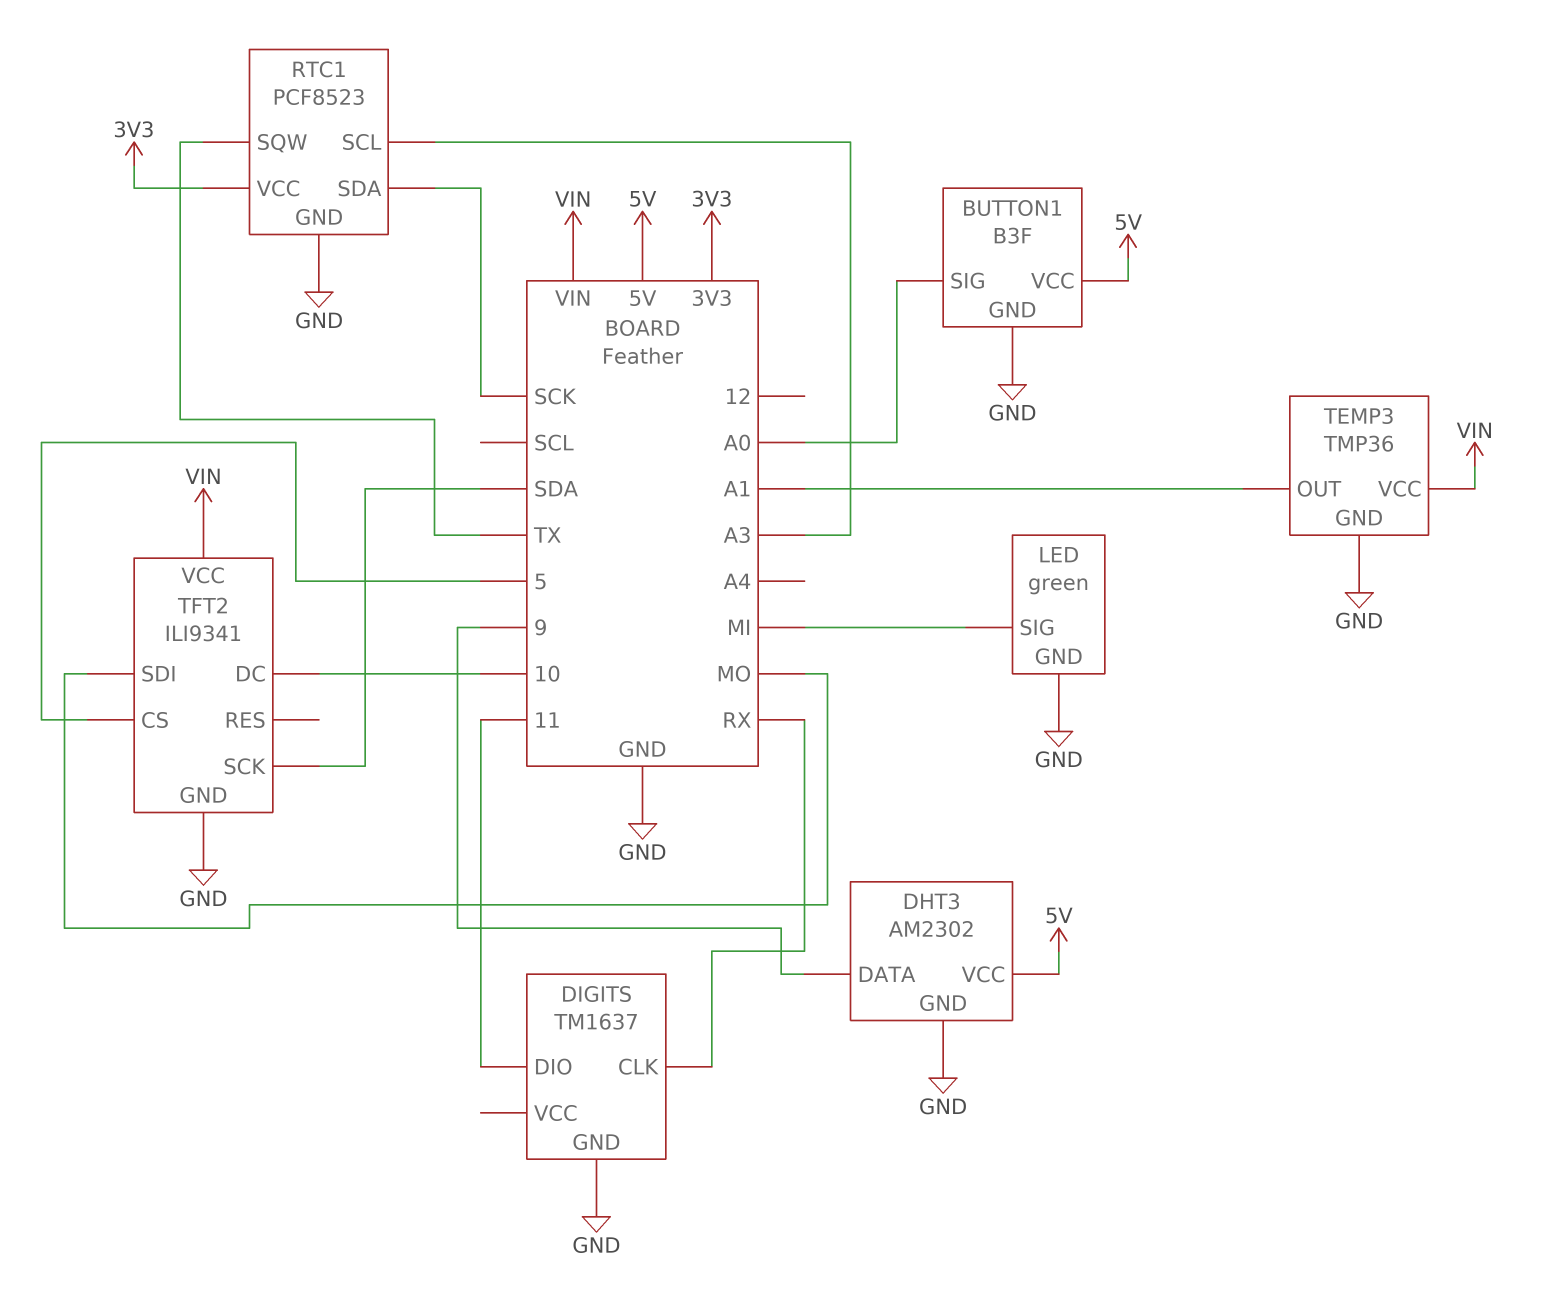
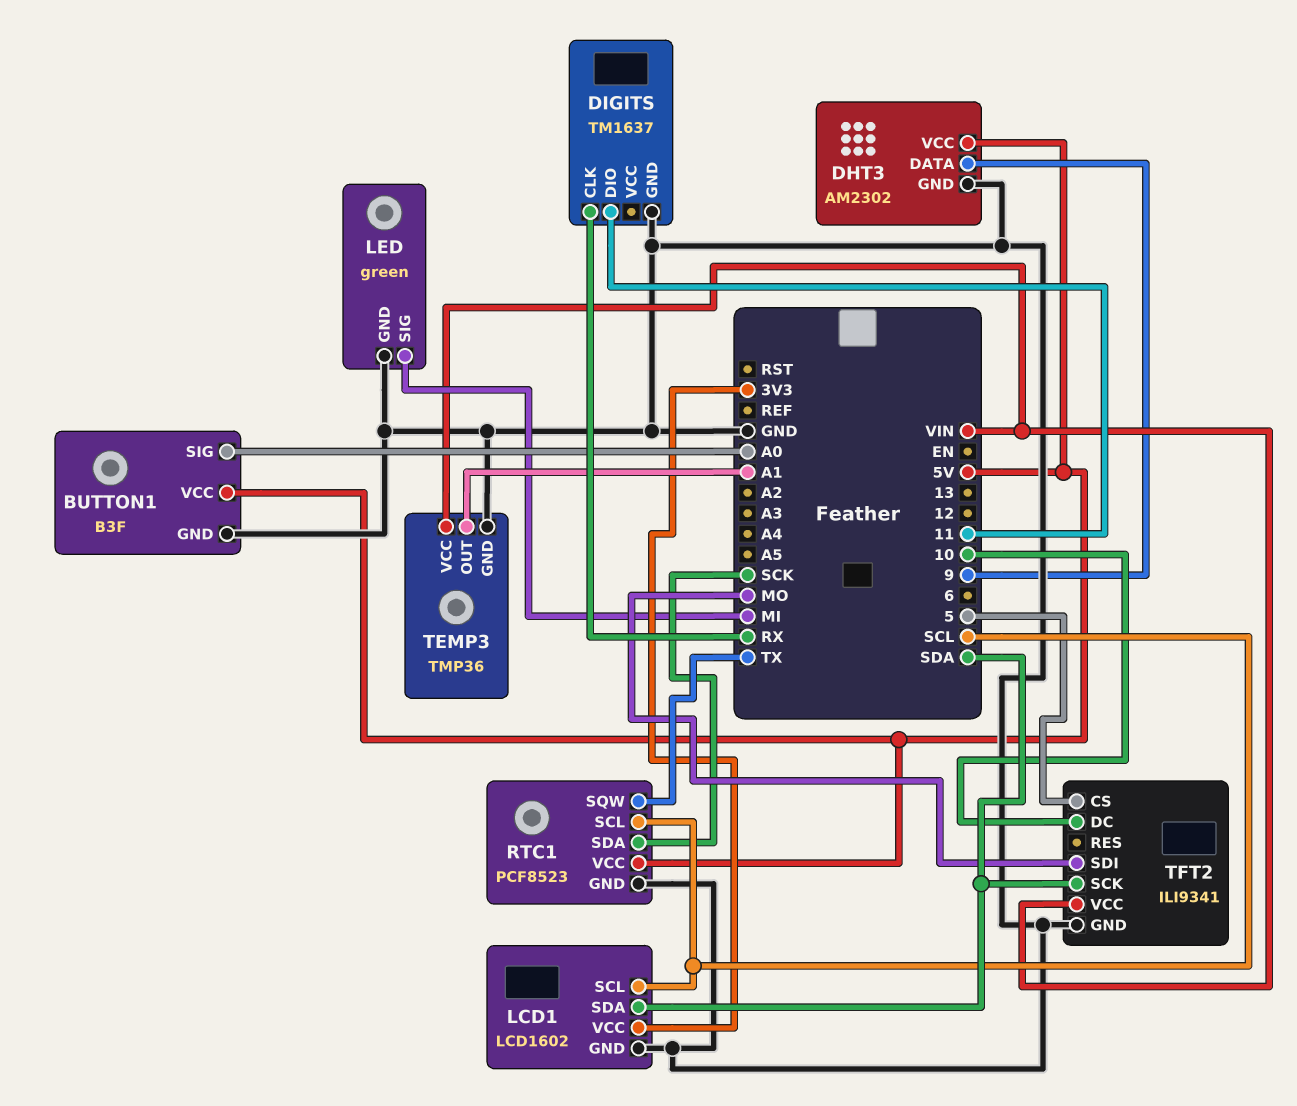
LCD1: none -> LCD1602
LCD1 pin GND: none -> GND
LCD1 pin SCL: none -> SCL
LCD1 pin SDA: none -> SDA
LCD1 pin VCC: none -> 3V3
RTC1 pin SCL: A3 -> SCL
RTC1 pin VCC: 3V3 -> 5V

